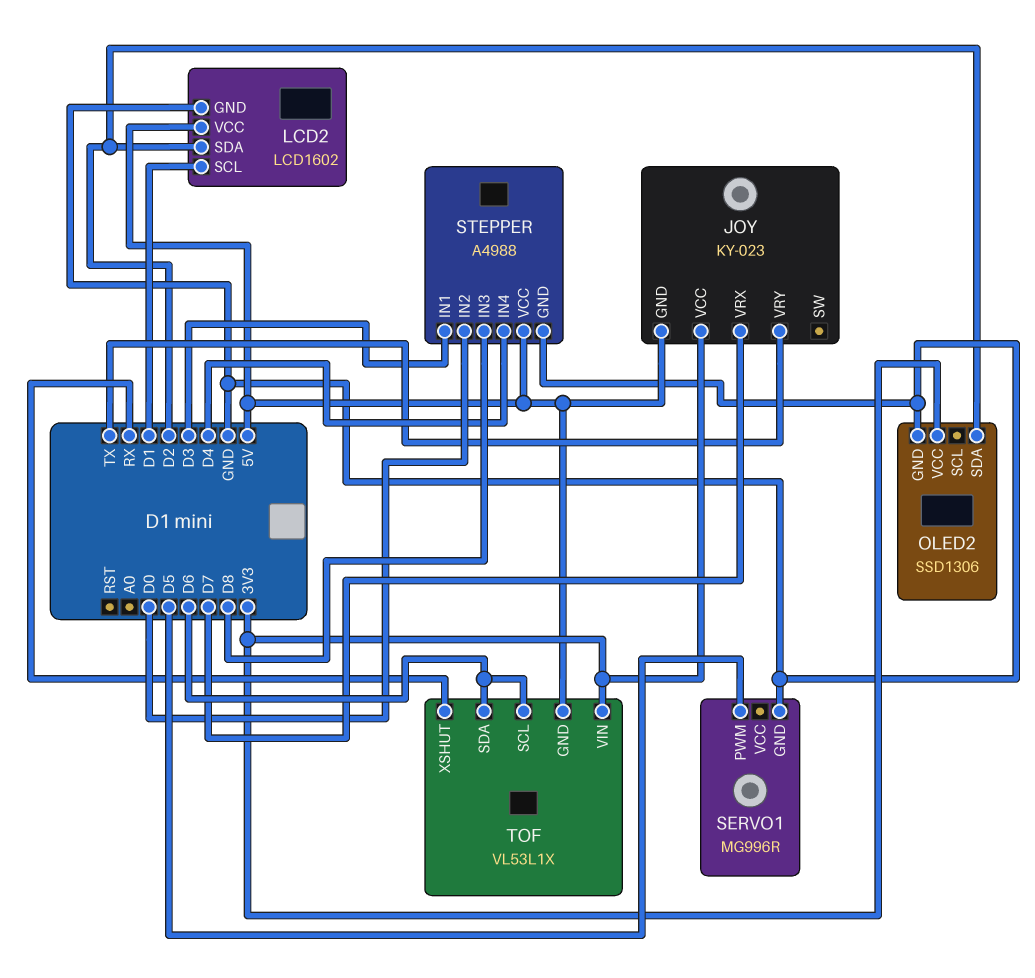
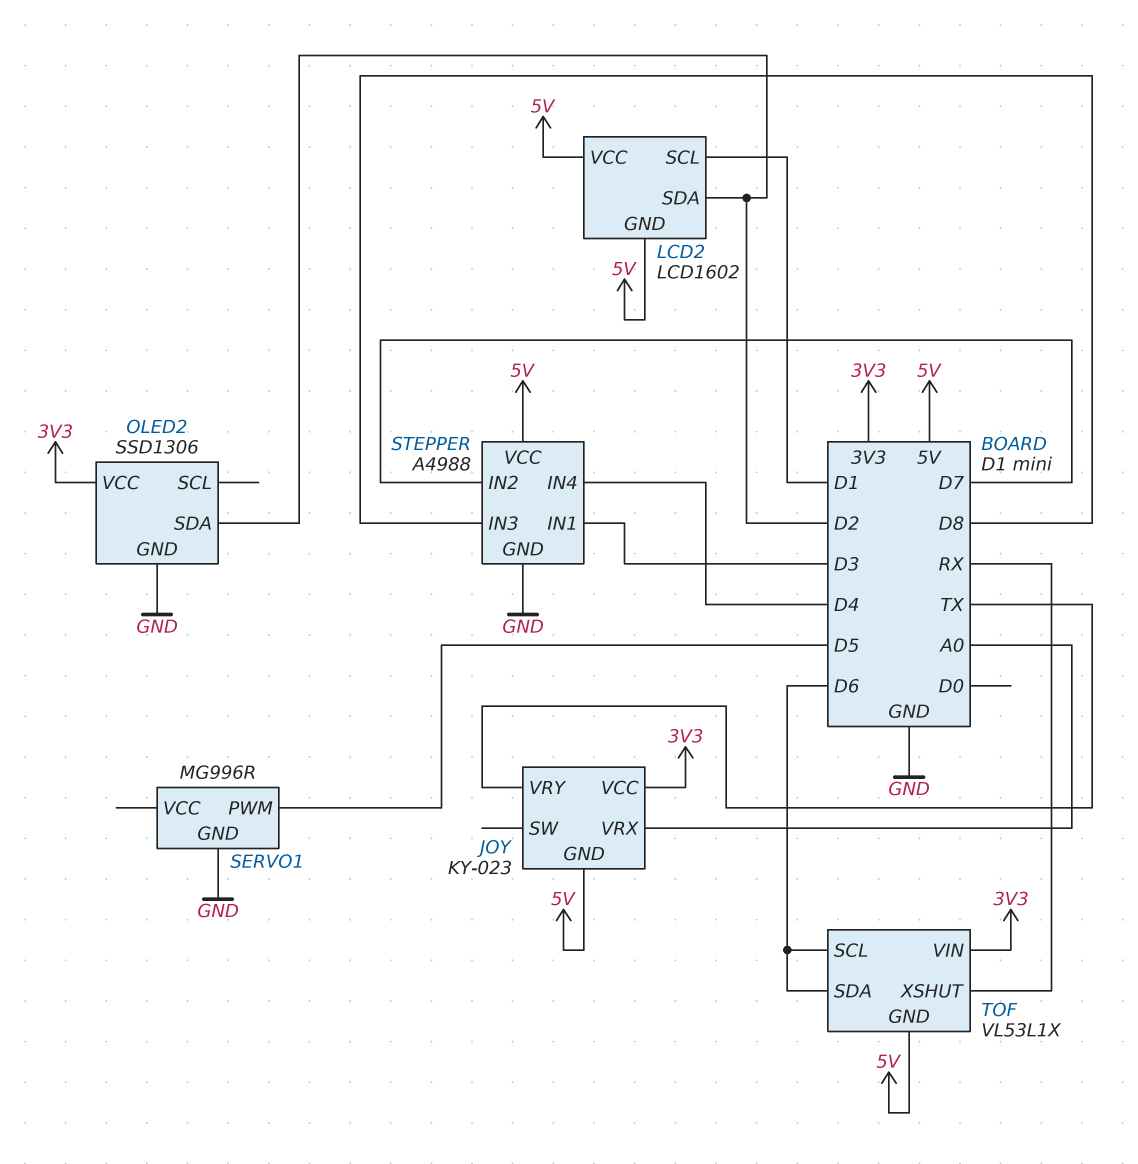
JOY pin VRX: D7 -> A0
LCD2 pin GND: GND -> 5V
STEPPER pin IN2: D0 -> D7

